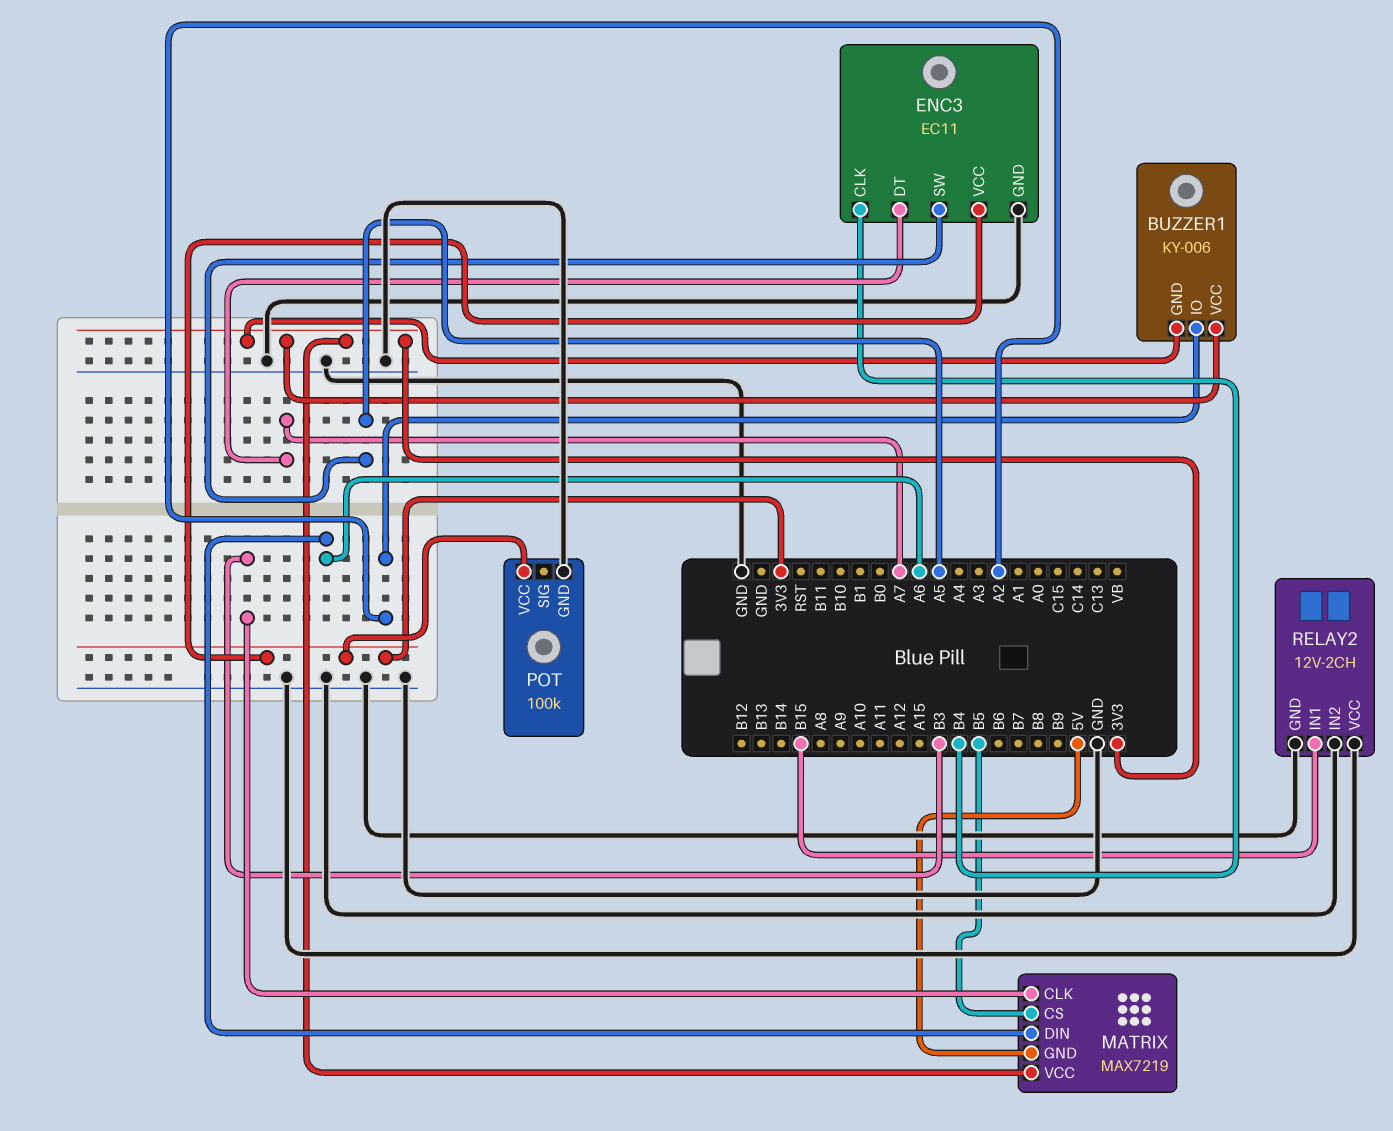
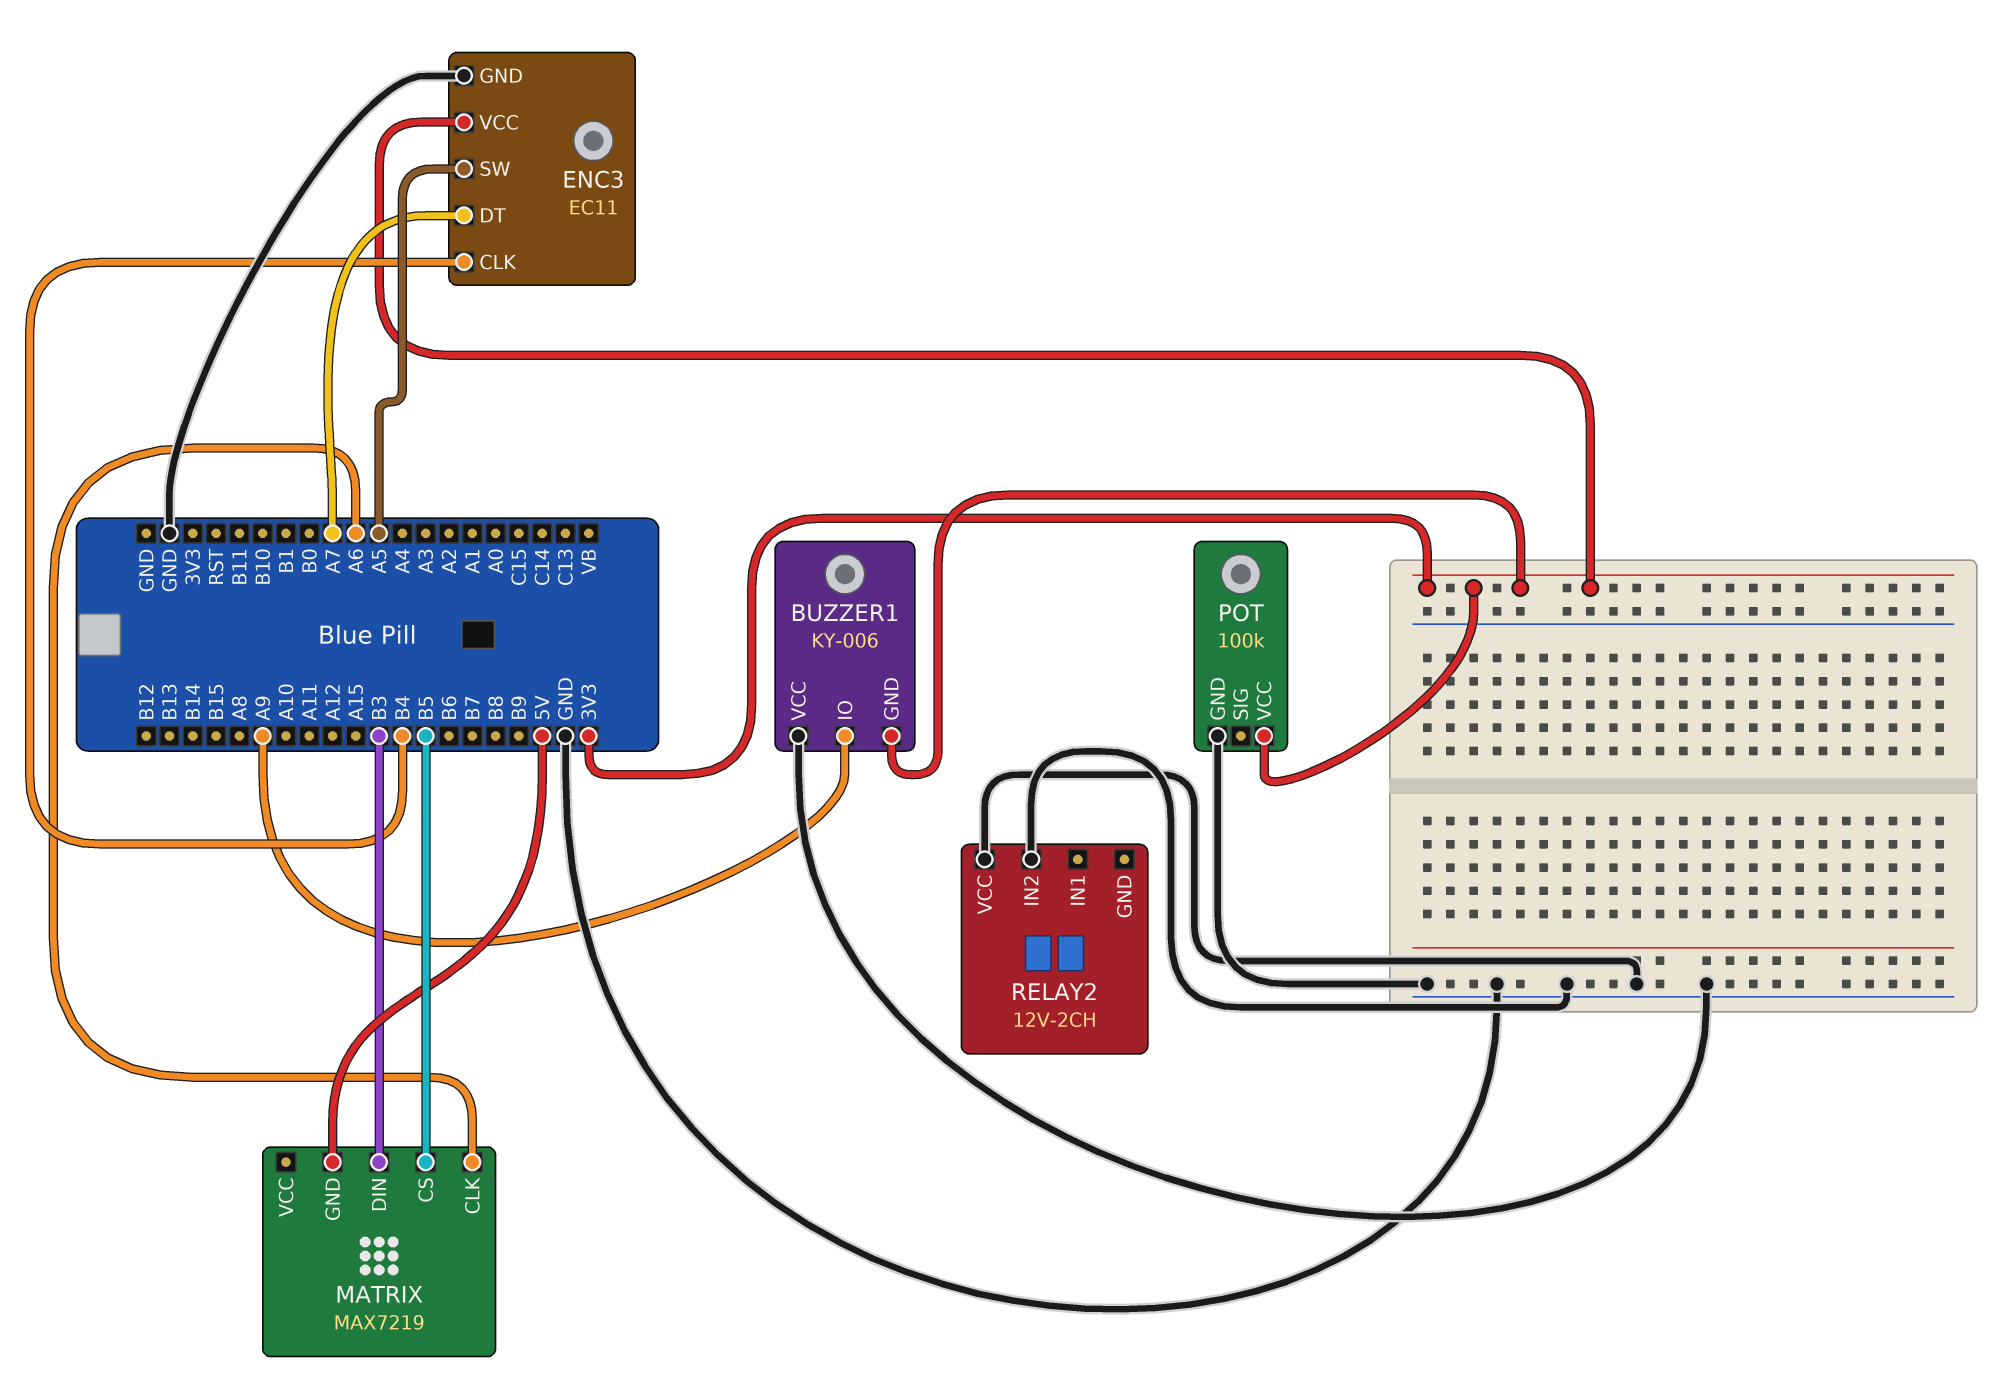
BUZZER1 pin IO: A2 -> A9
BUZZER1 pin VCC: 3V3 -> GND
MATRIX pin CLK: B3 -> A6
MATRIX pin DIN: A6 -> B3
MATRIX pin VCC: 3V3 -> none
RELAY2 pin GND: GND -> none
RELAY2 pin IN1: B15 -> none

